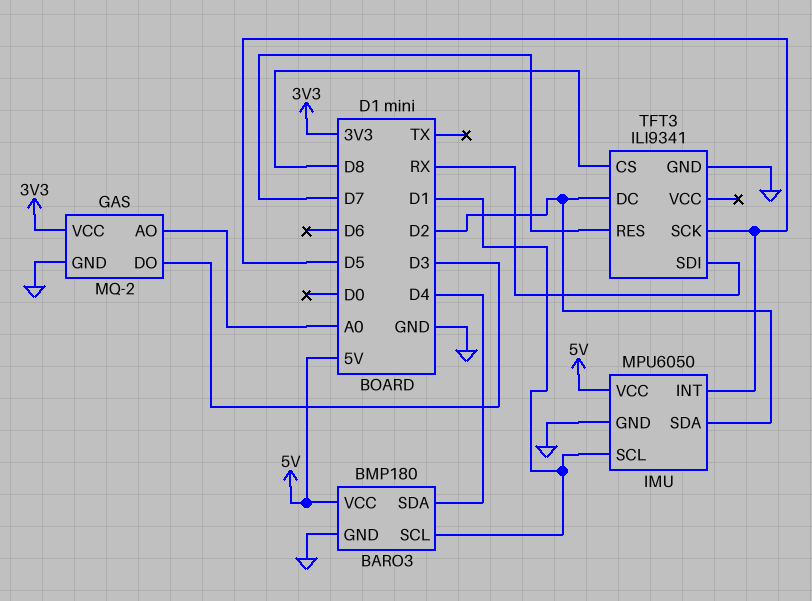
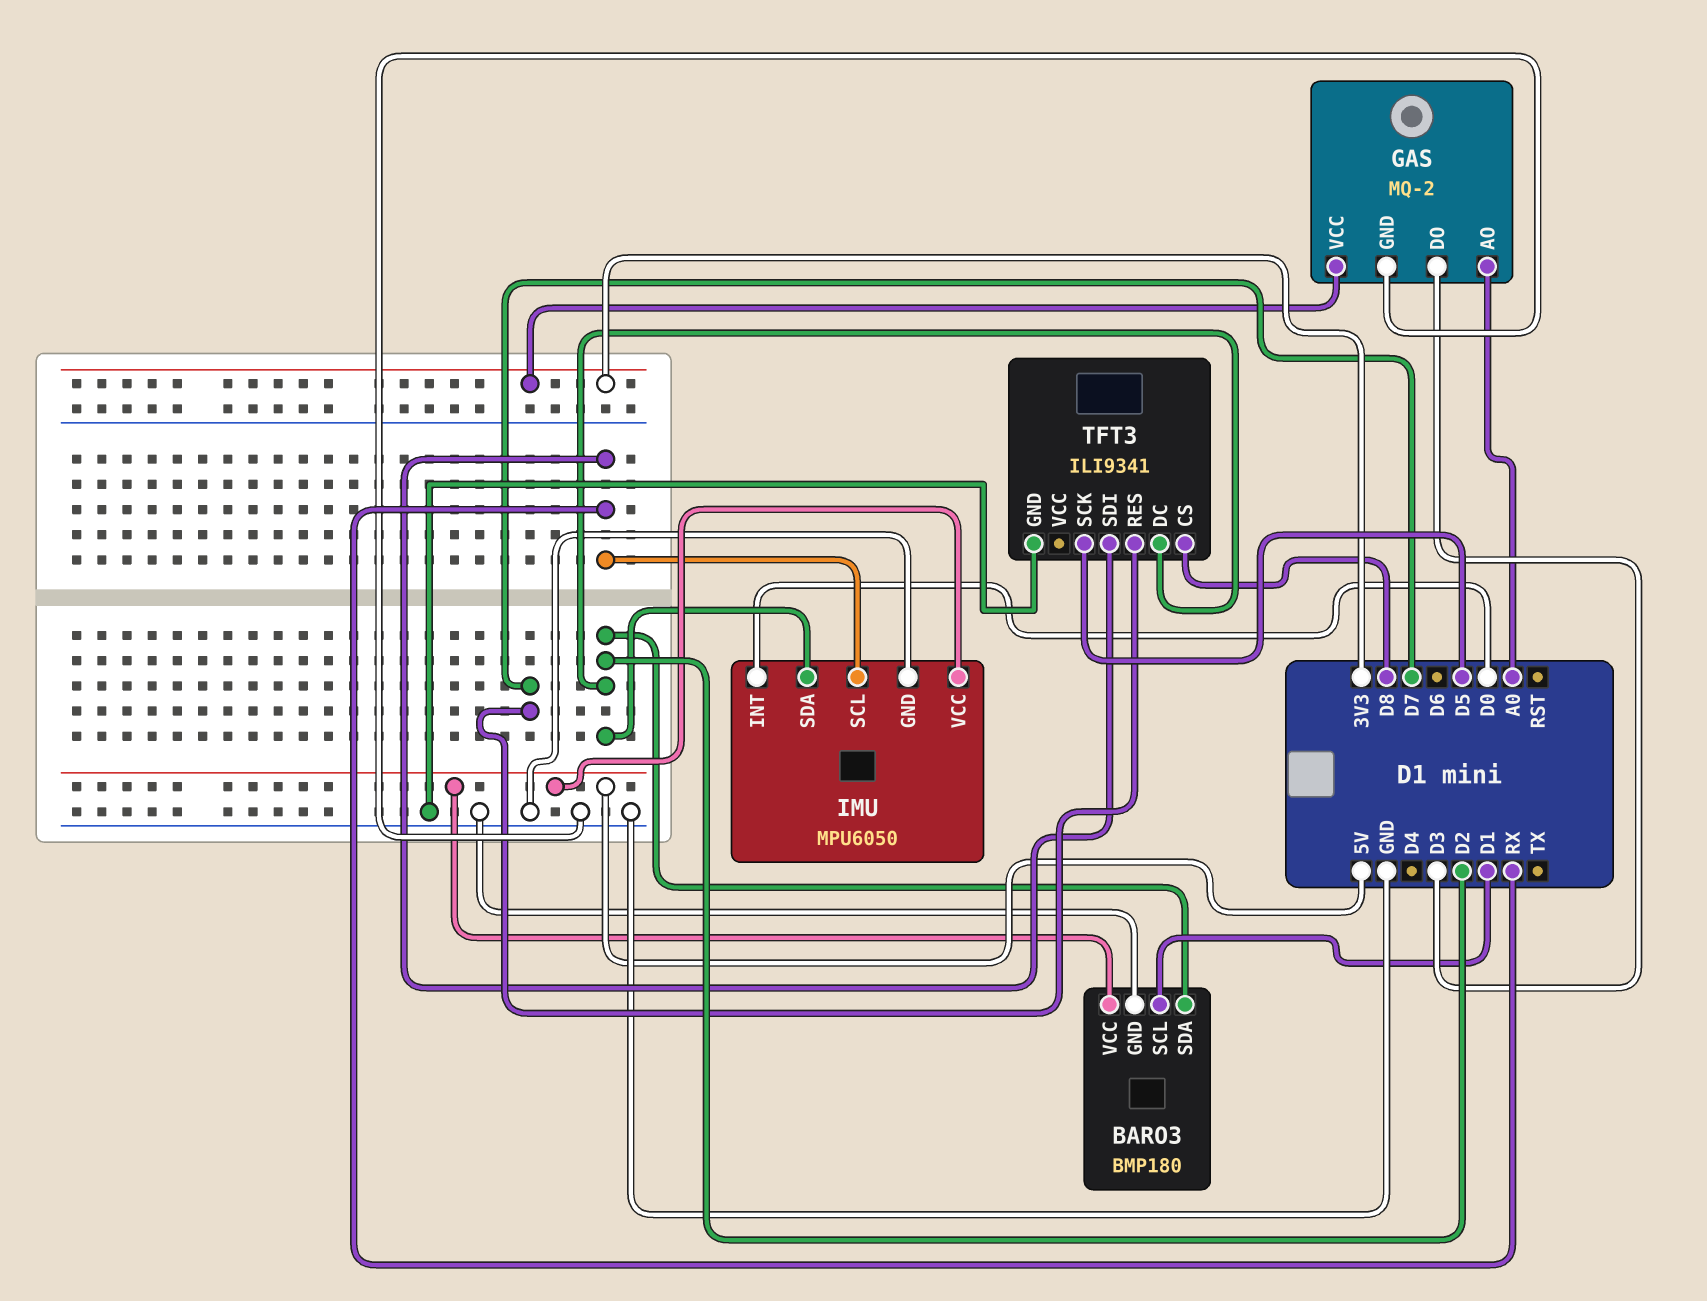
BARO3 pin SDA: D4 -> D2
IMU pin INT: D5 -> D0
IMU pin SCL: D1 -> RX

